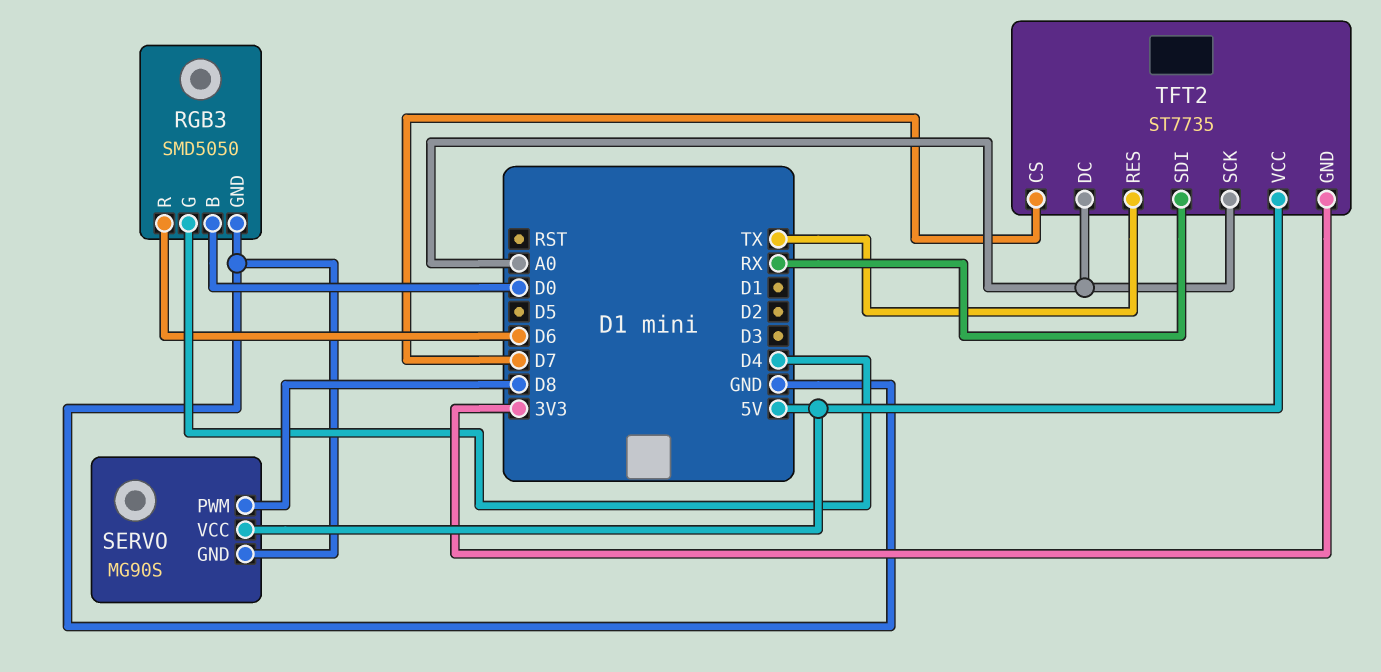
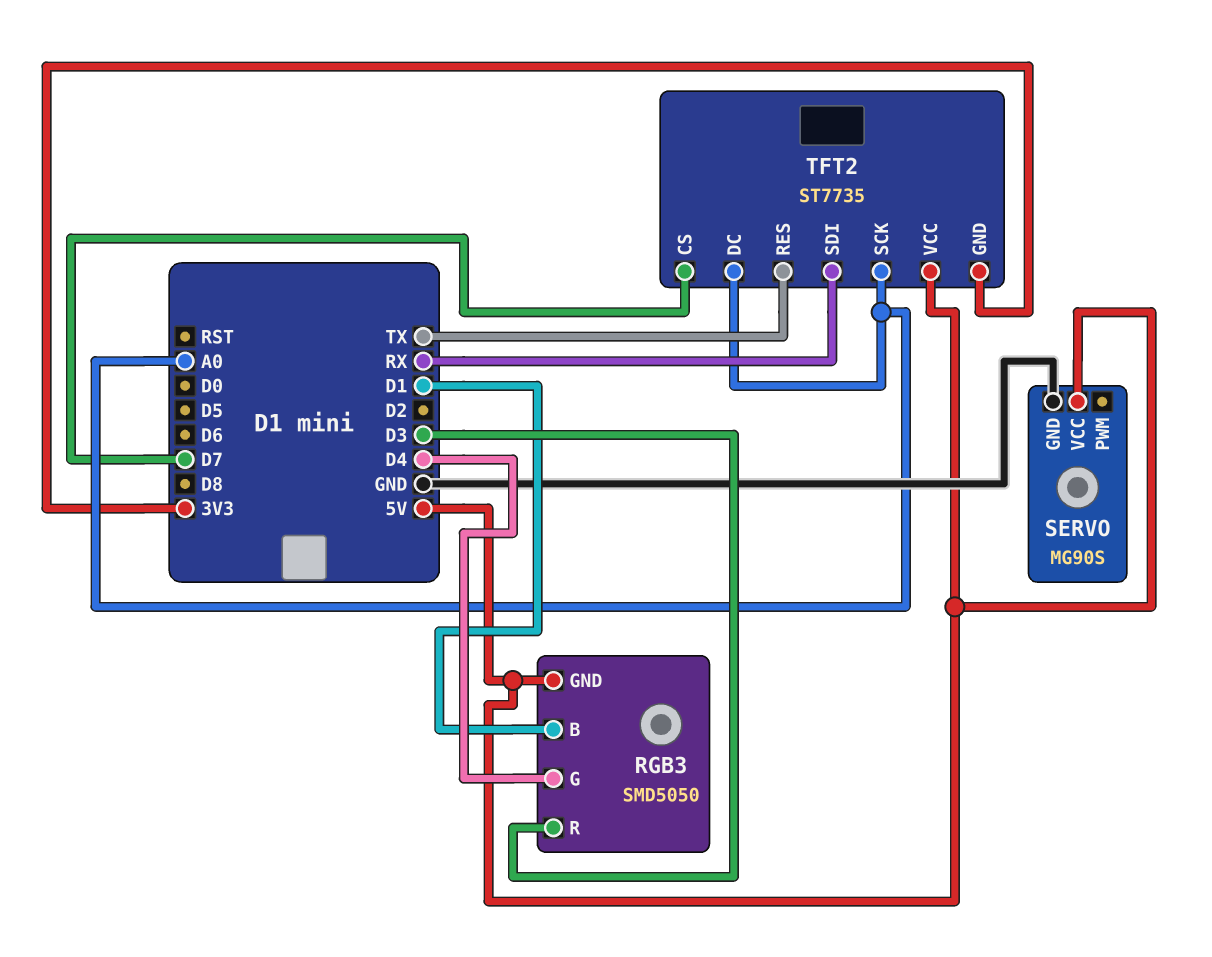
RGB3 pin B: D0 -> D1
RGB3 pin GND: GND -> 5V
RGB3 pin R: D6 -> D3
SERVO pin PWM: D8 -> none

